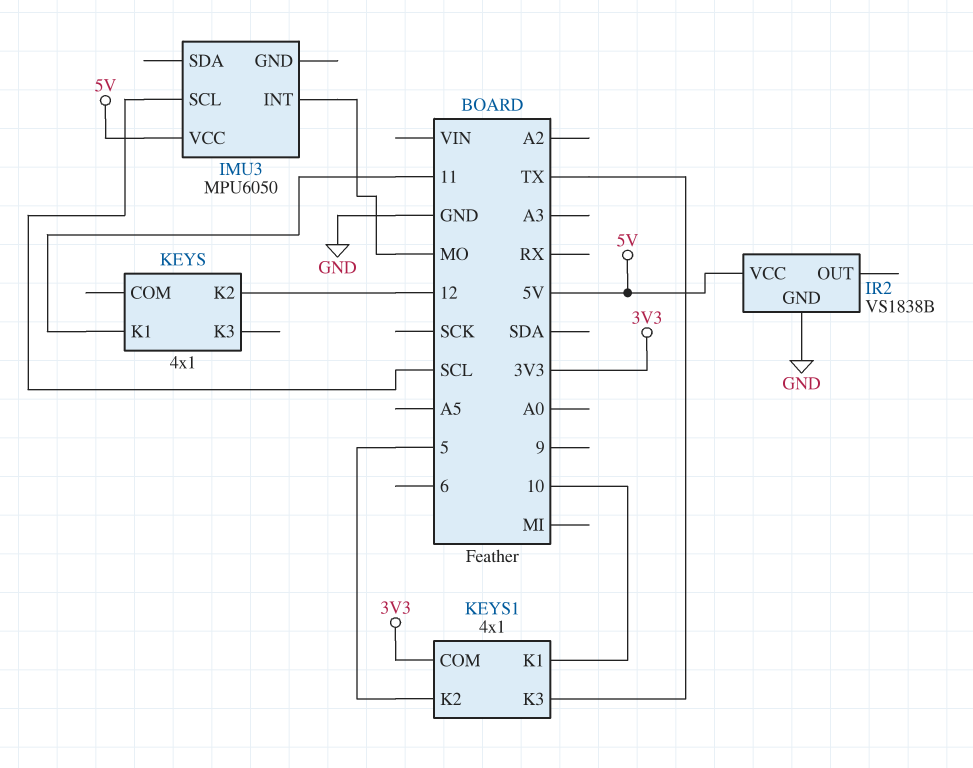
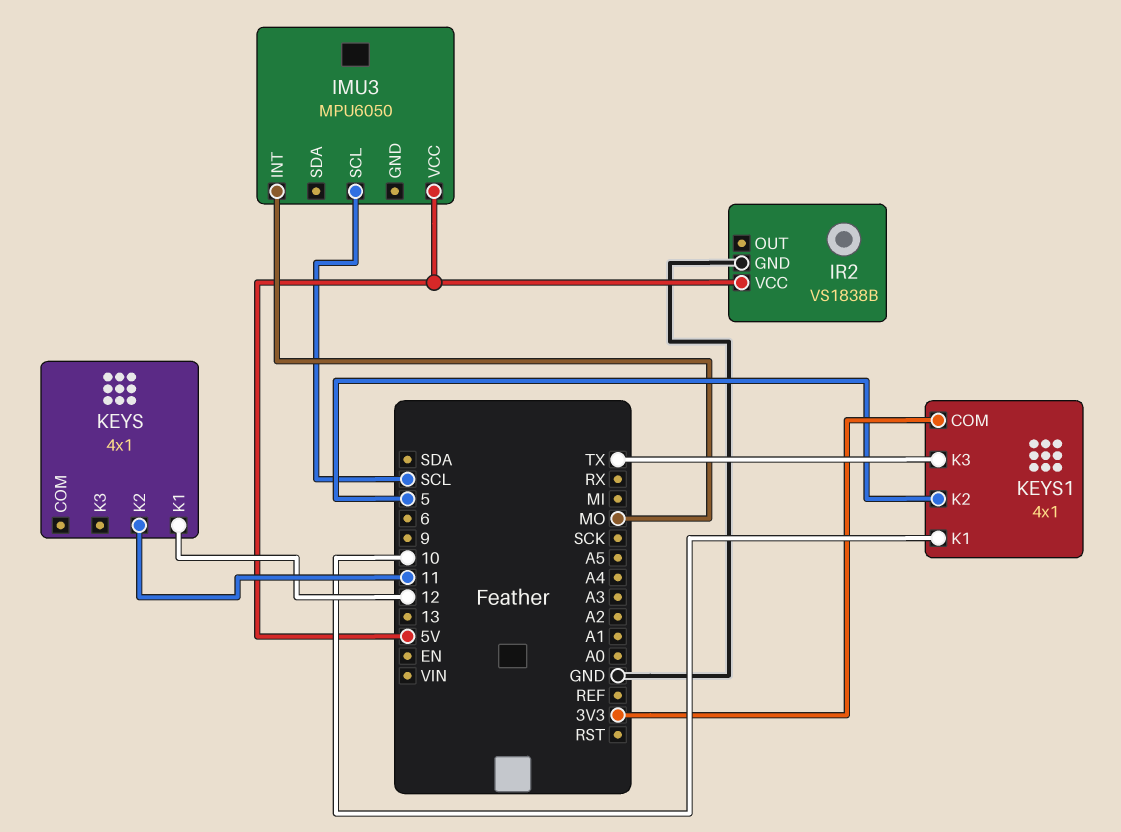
KEYS pin K1: 11 -> 12
KEYS pin K2: 12 -> 11

